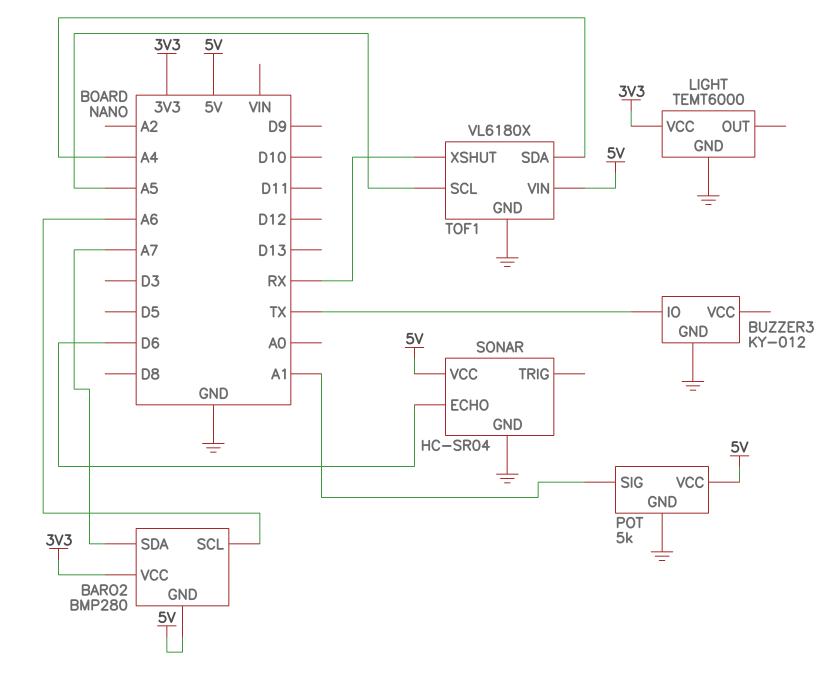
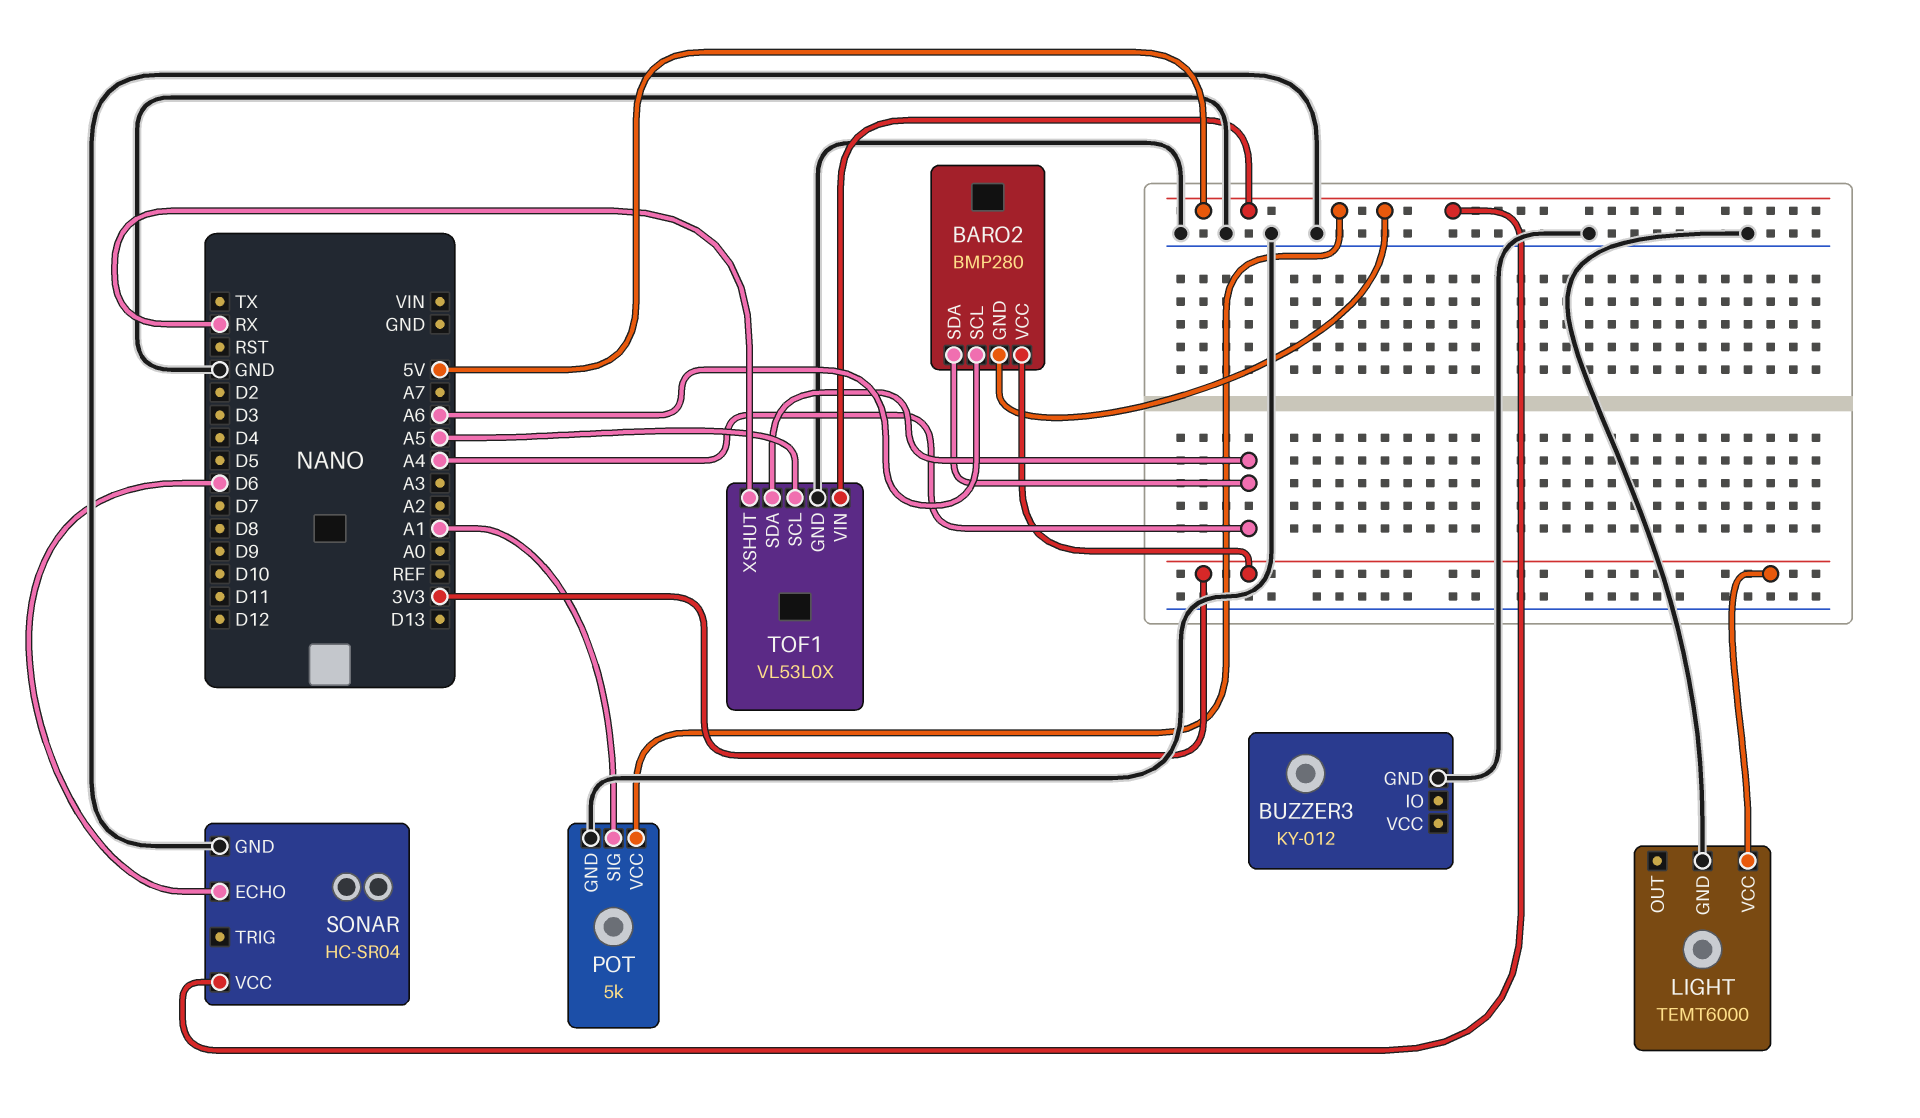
BARO2 pin SDA: A7 -> A4
BUZZER3 pin IO: TX -> none
TOF1: VL6180X -> VL53L0X

